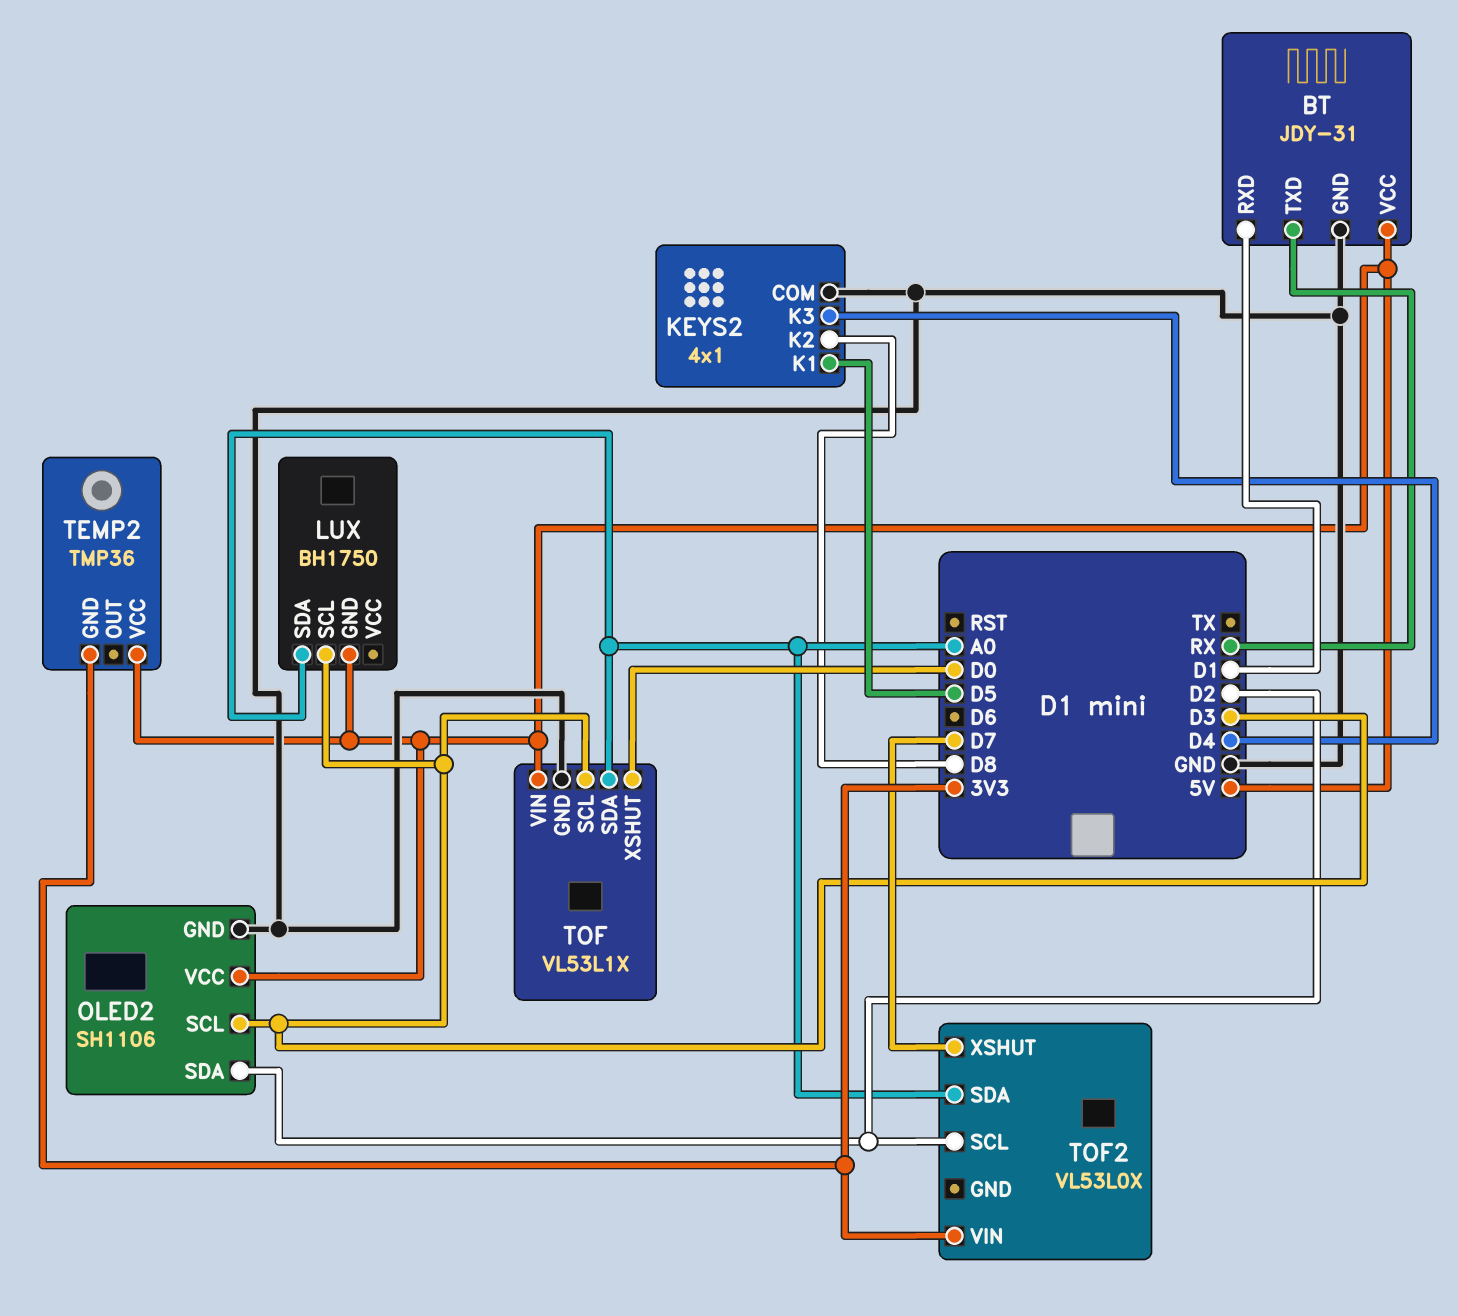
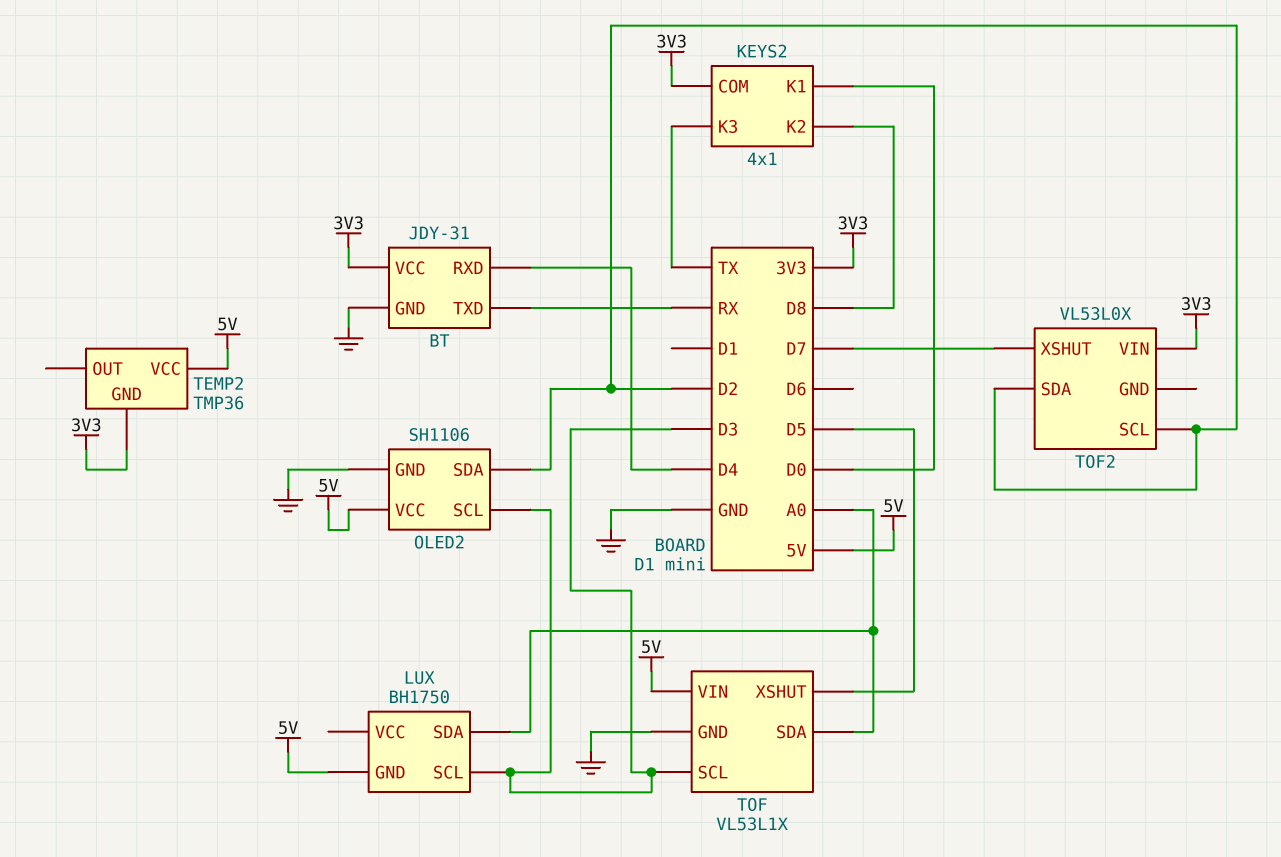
BT pin RXD: D1 -> D4
BT pin VCC: 5V -> 3V3
KEYS2 pin COM: GND -> 3V3
KEYS2 pin K1: D5 -> D0
KEYS2 pin K3: D4 -> TX
TOF pin XSHUT: D0 -> D5
TOF2 pin SDA: A0 -> D2

